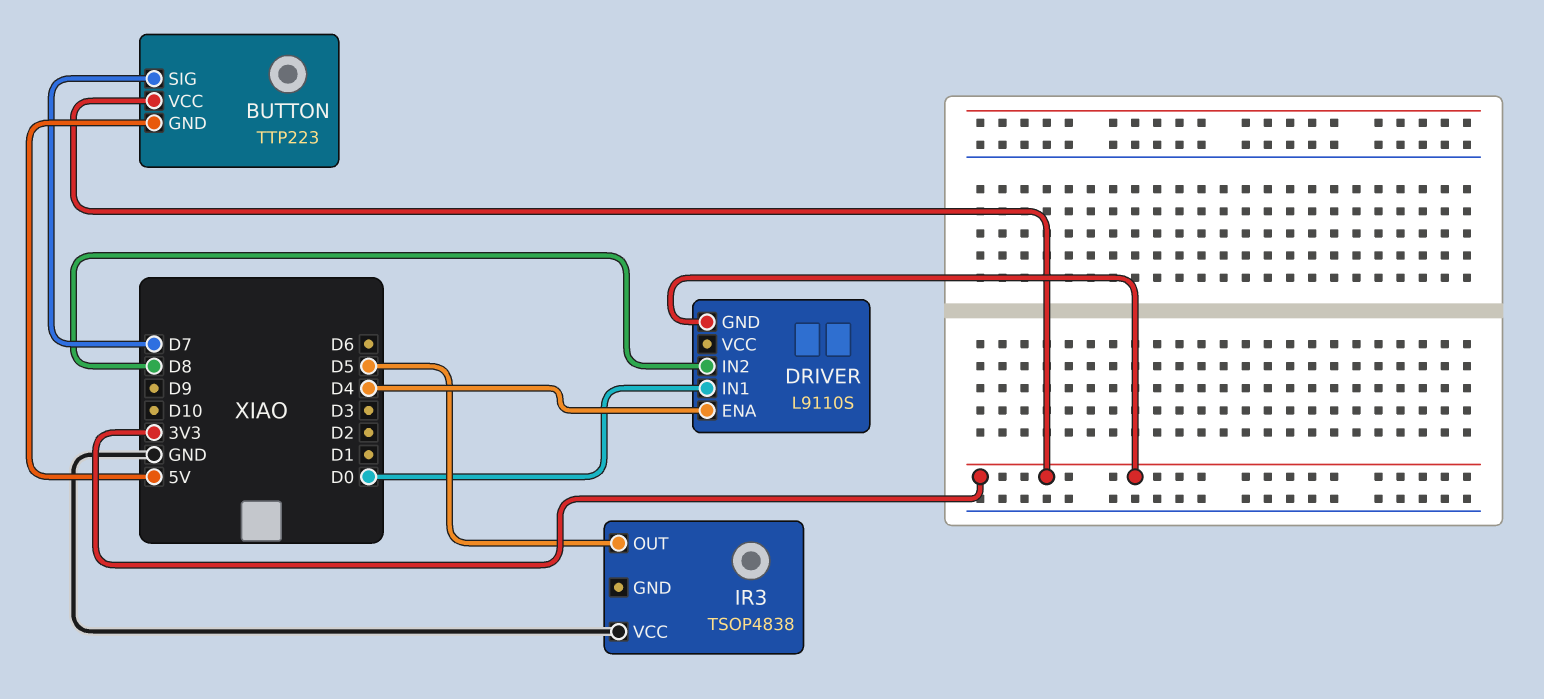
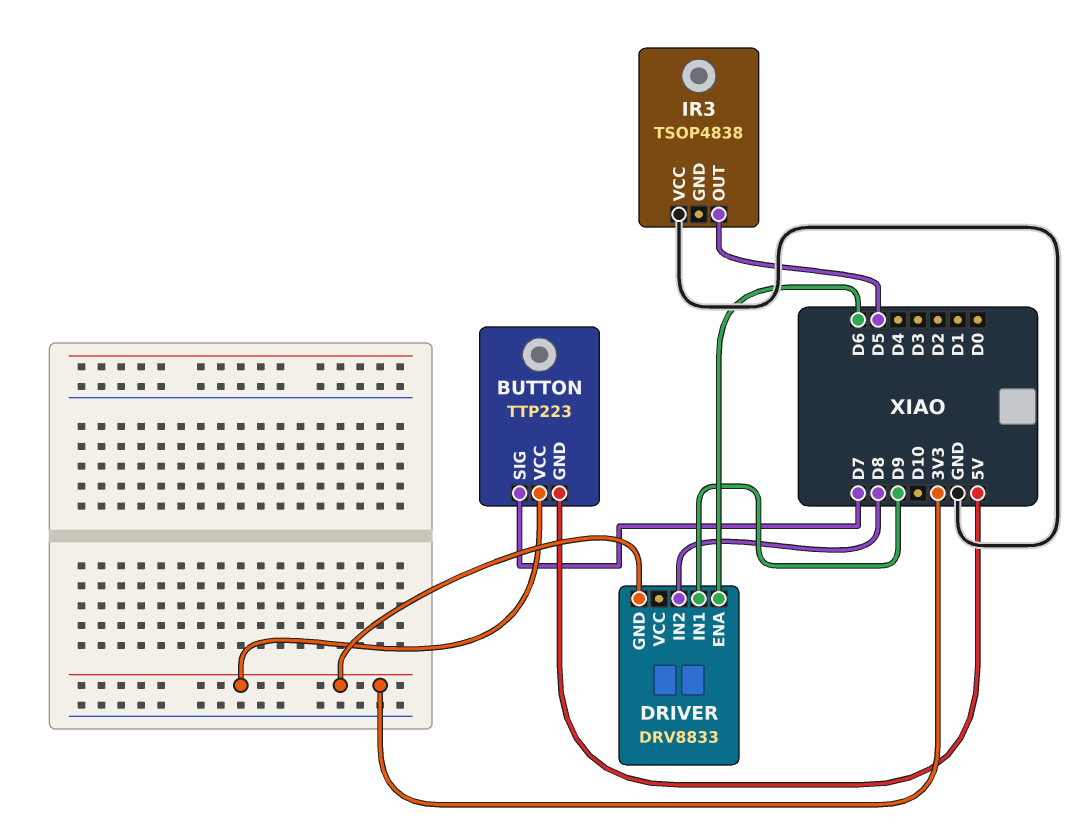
DRIVER: L9110S -> DRV8833
DRIVER pin ENA: D4 -> D6
DRIVER pin IN1: D0 -> D9

